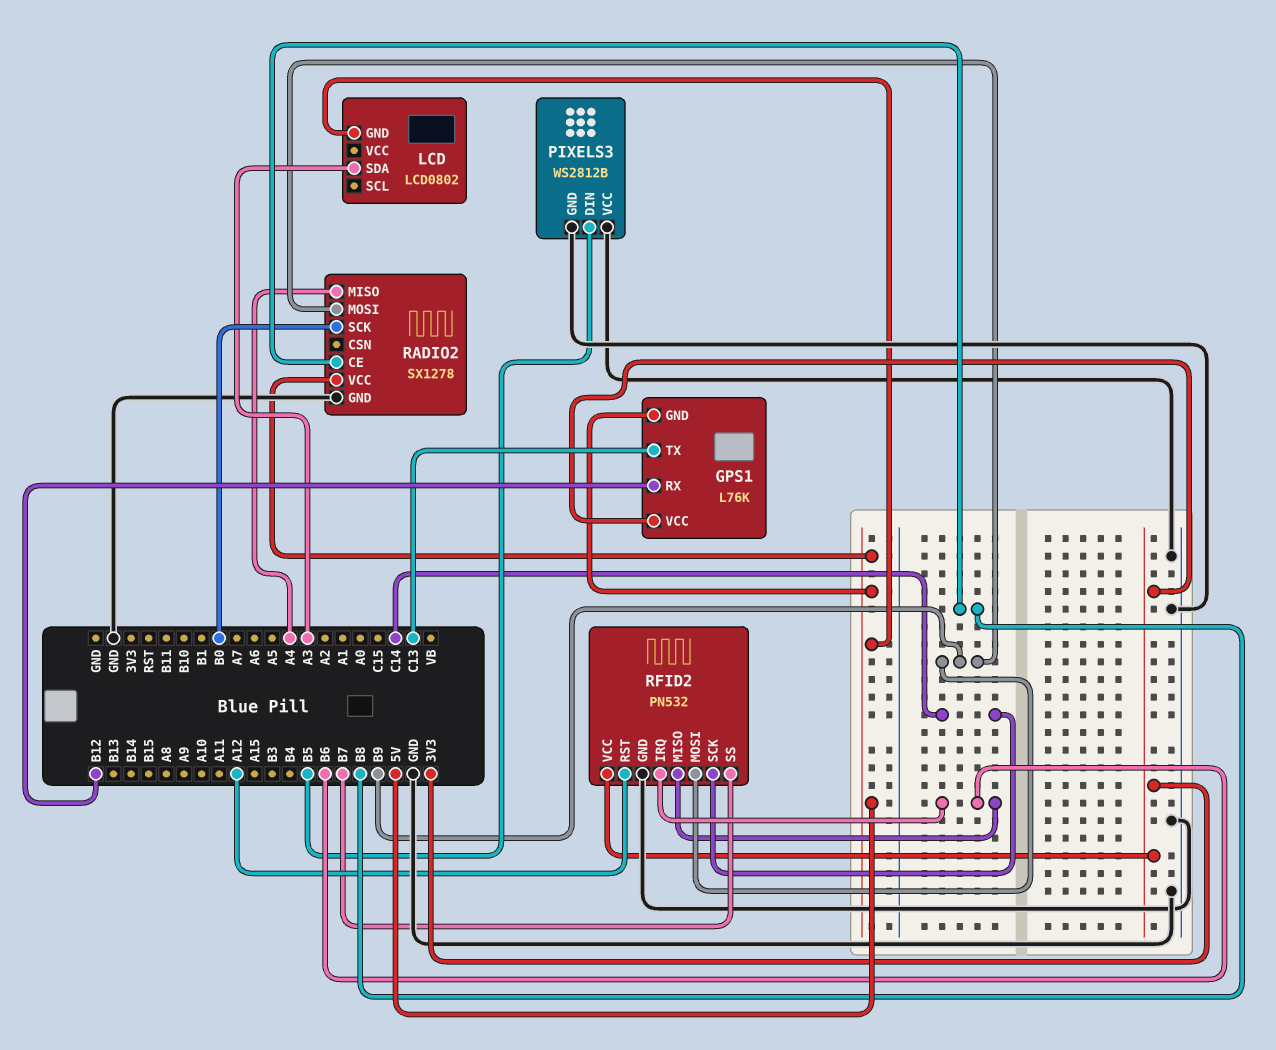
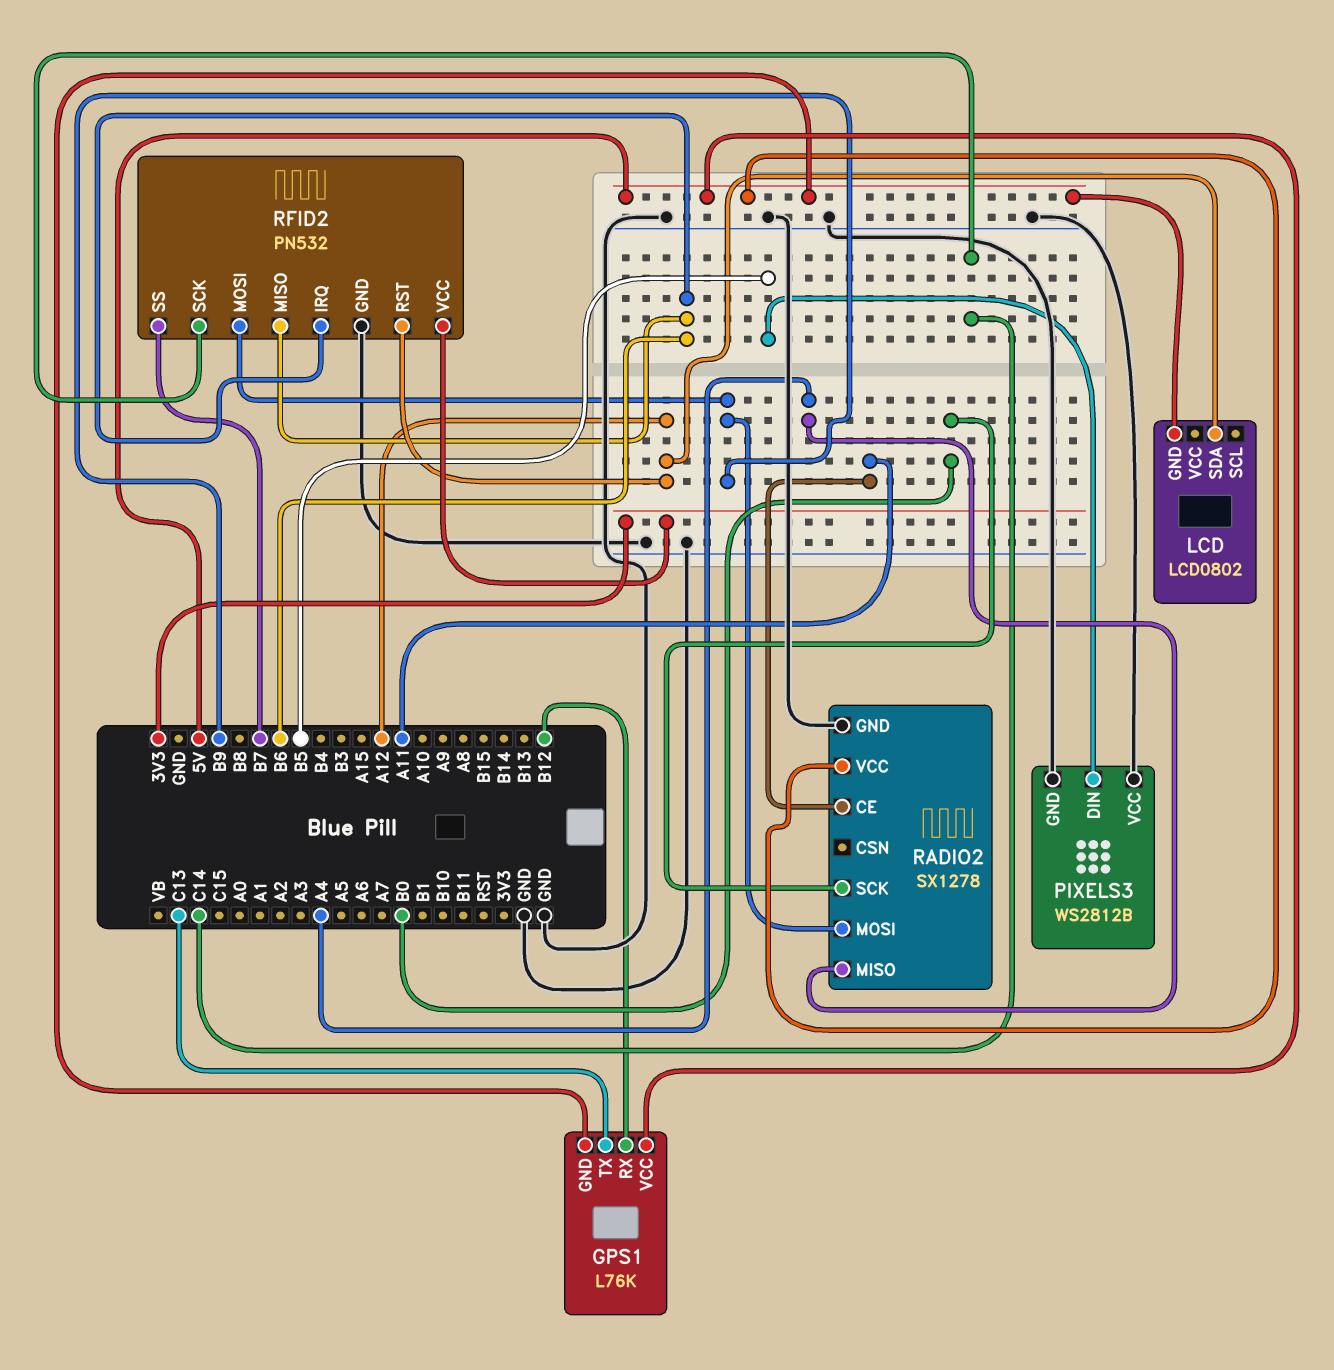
GPS1 pin VCC: 3V3 -> 5V
LCD pin SDA: A3 -> A12
RADIO2 pin CE: B8 -> A11

